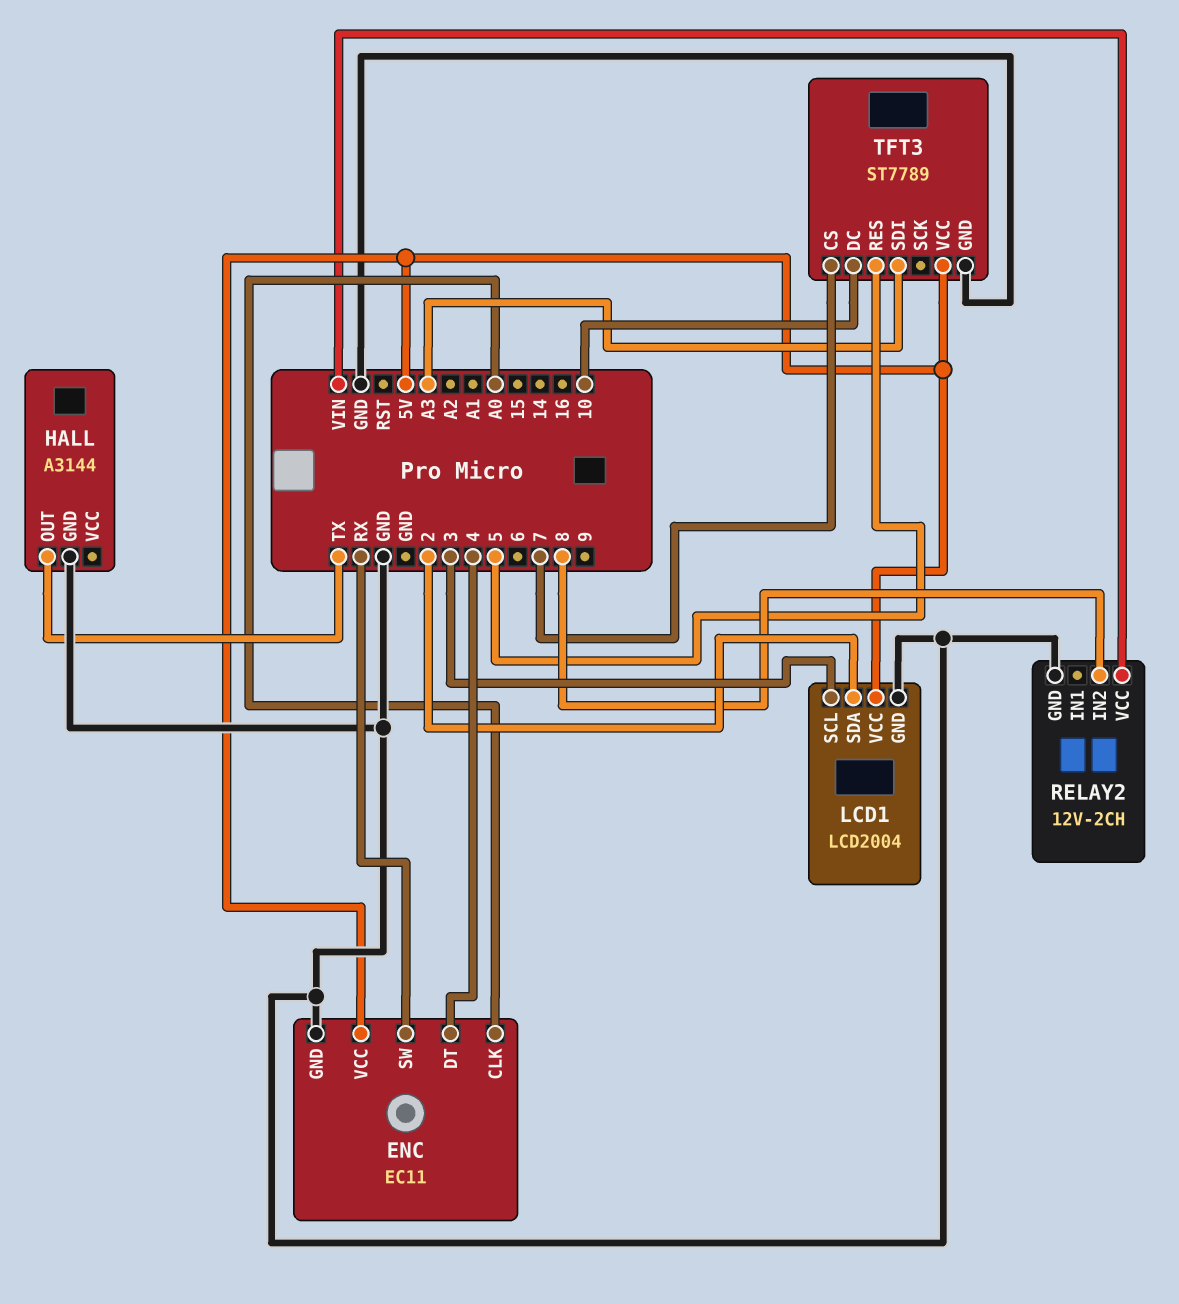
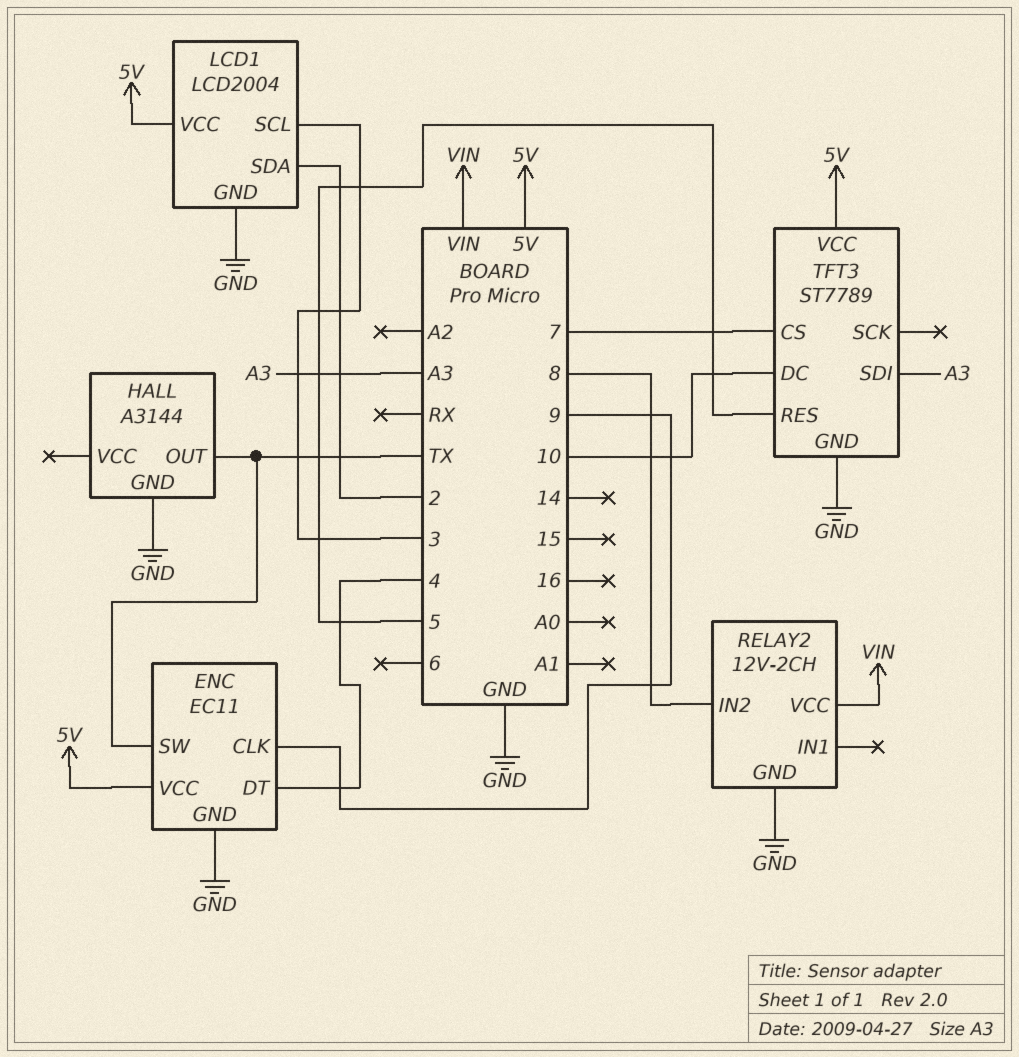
ENC pin CLK: A0 -> 9
ENC pin SW: RX -> TX

